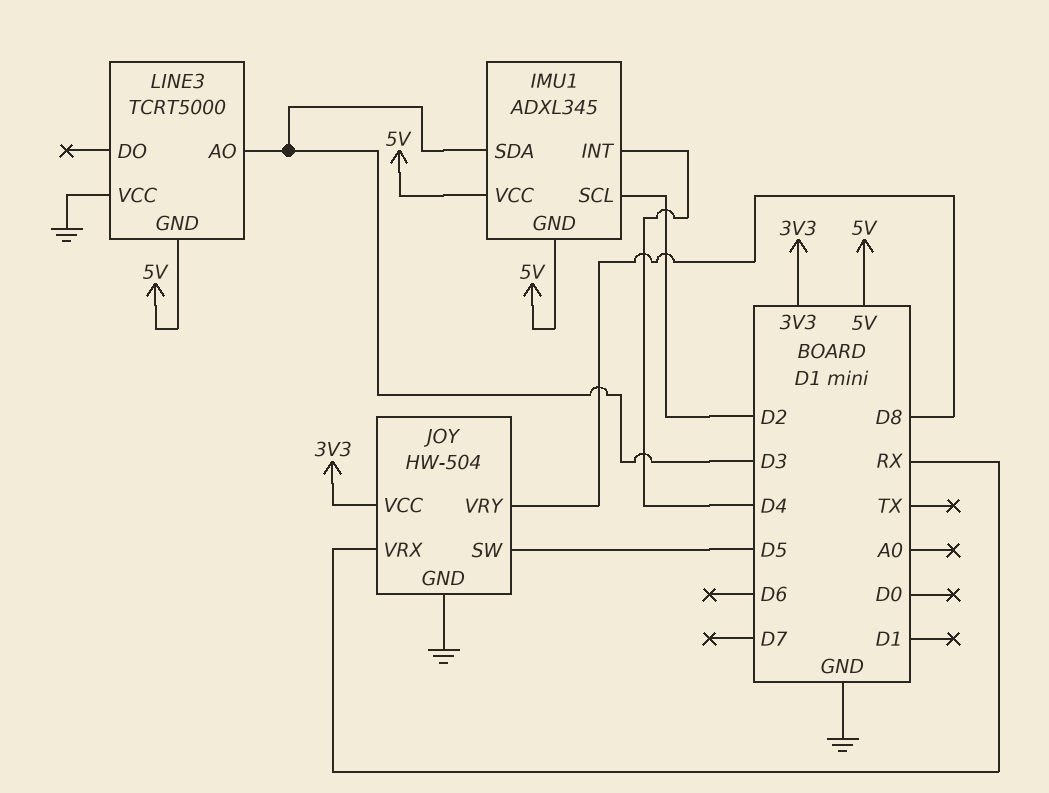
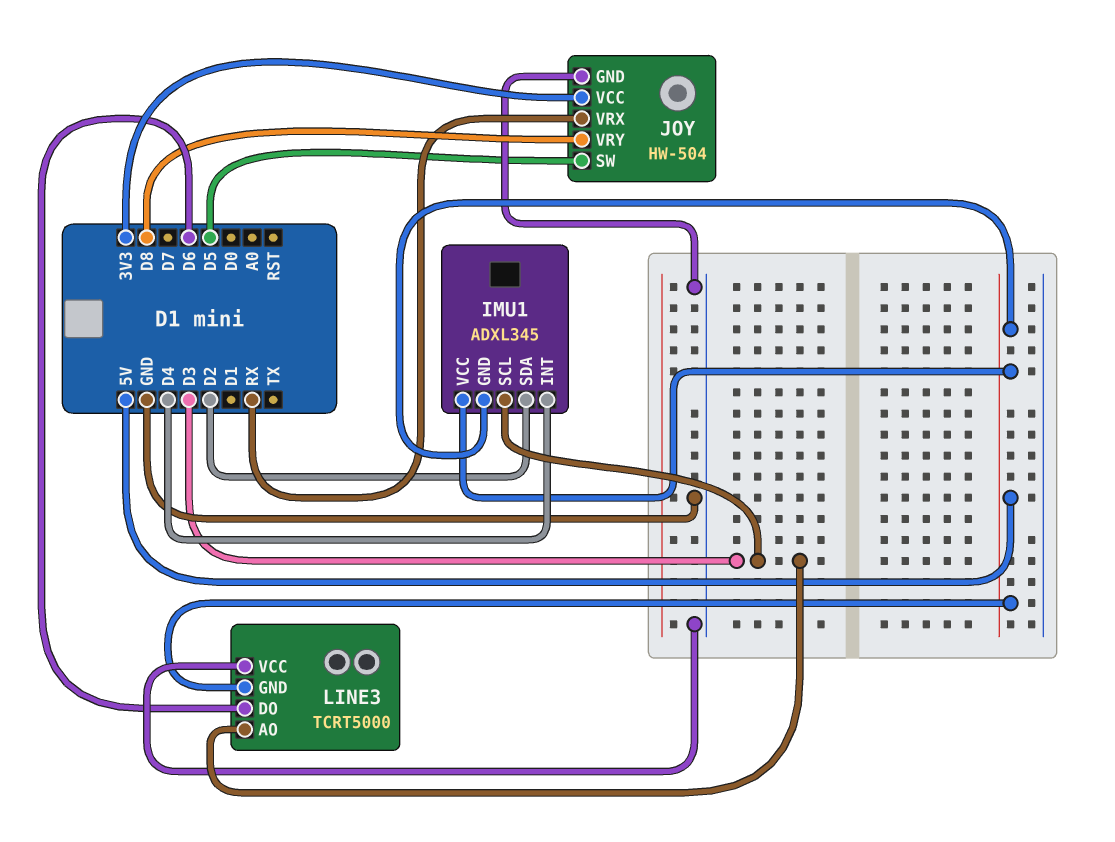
IMU1 pin SCL: D2 -> D3
IMU1 pin SDA: D3 -> D2
LINE3 pin DO: none -> D6

